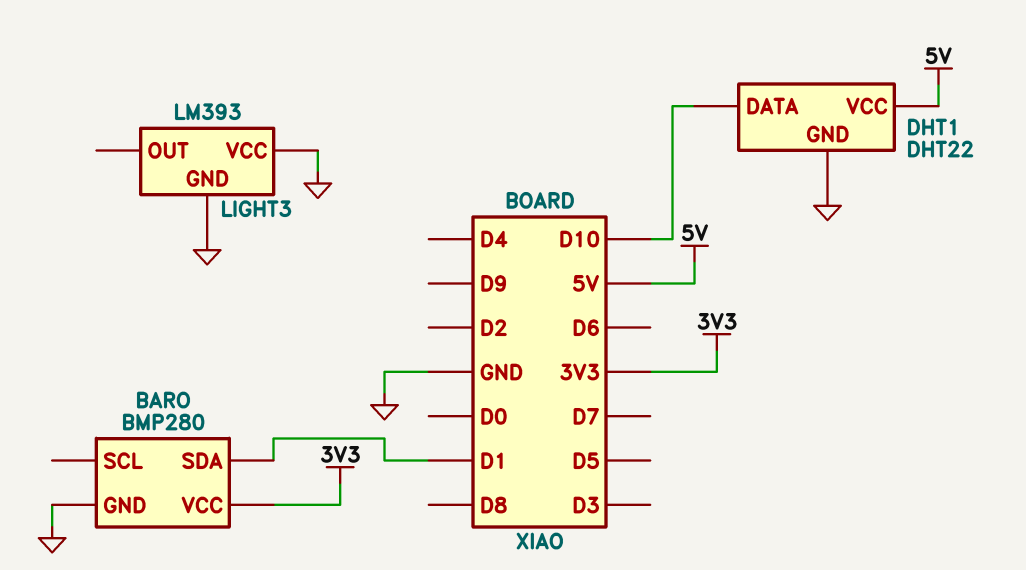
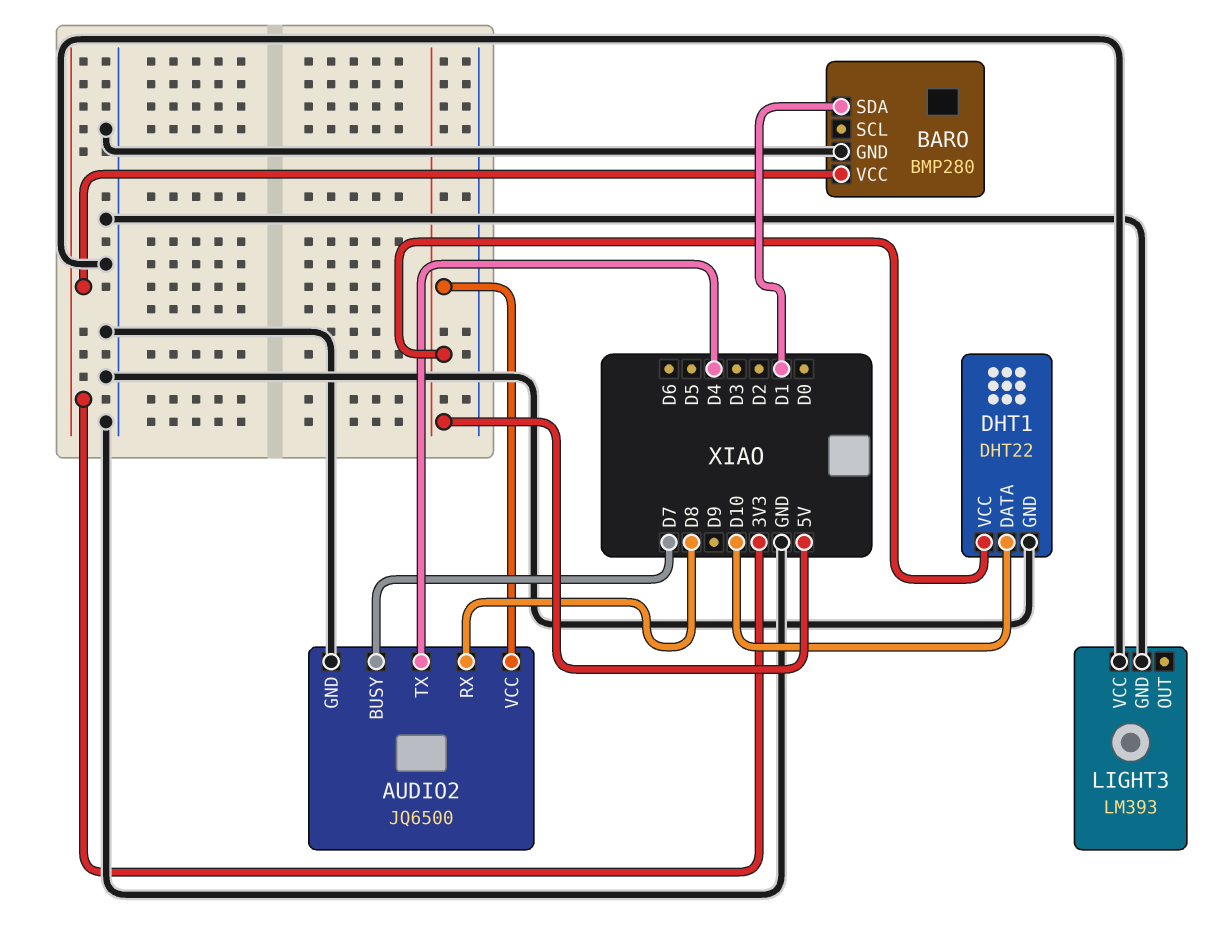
AUDIO2: none -> JQ6500
AUDIO2 pin BUSY: none -> D7
AUDIO2 pin GND: none -> GND
AUDIO2 pin RX: none -> D8
AUDIO2 pin TX: none -> D4
AUDIO2 pin VCC: none -> 5V

